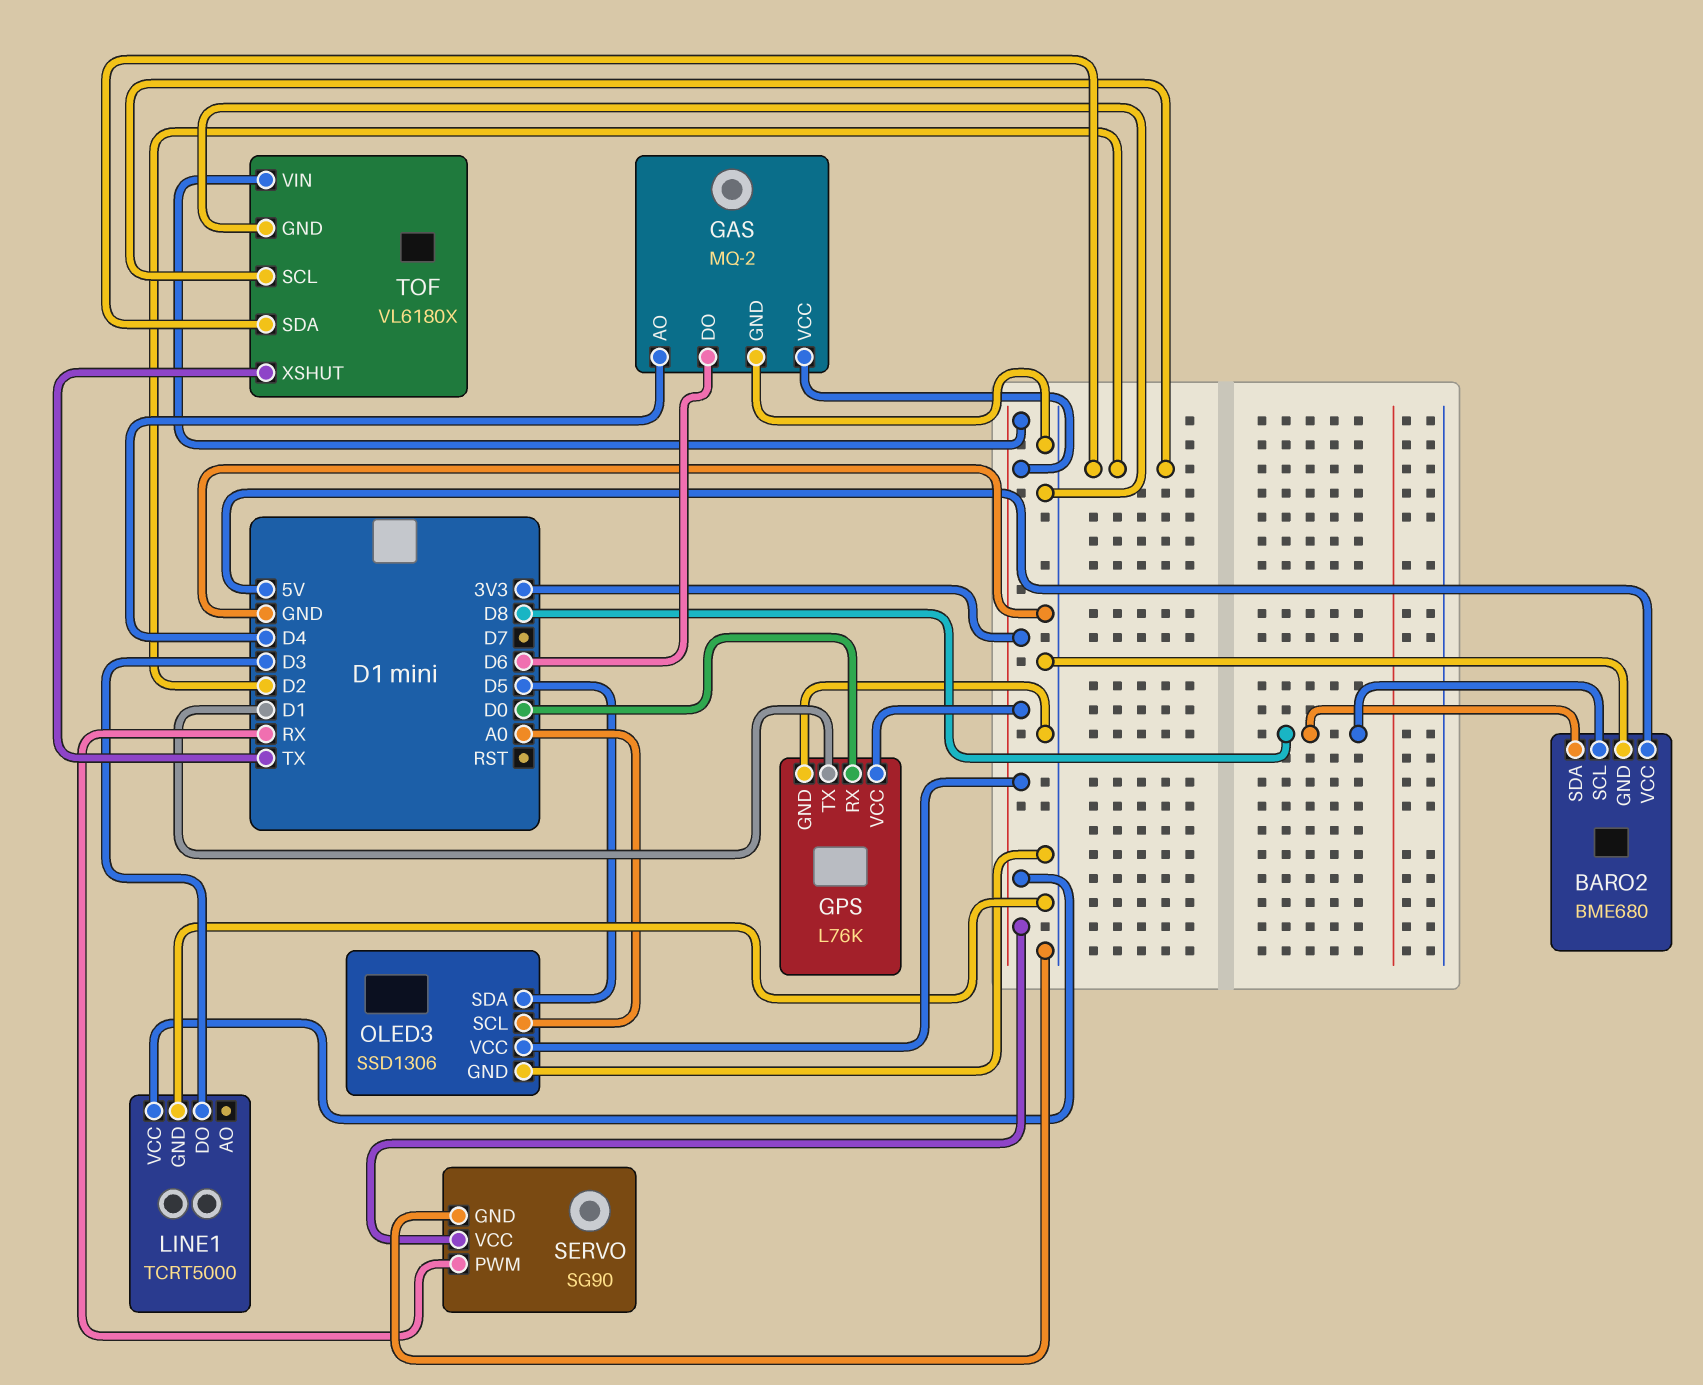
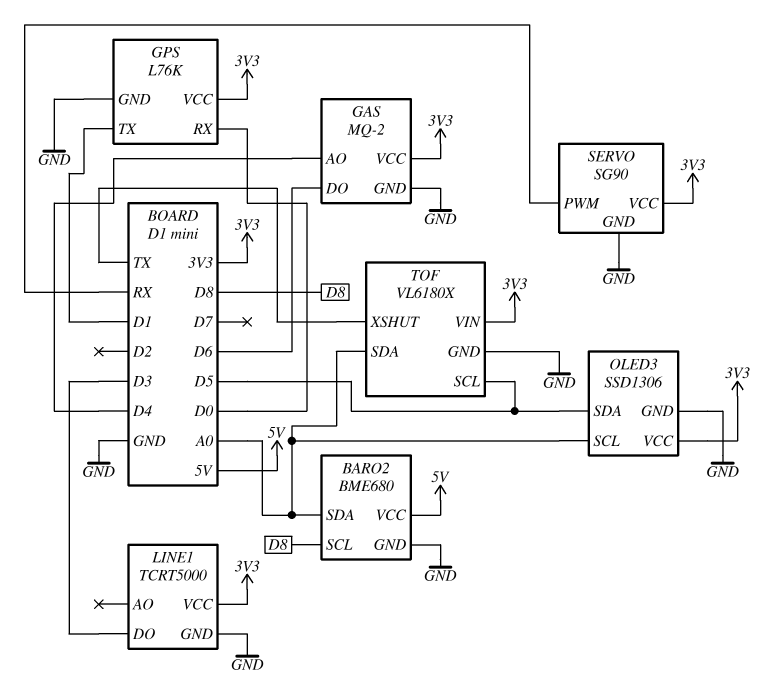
BARO2 pin SDA: D8 -> A0
TOF pin SCL: D2 -> D5
TOF pin SDA: D2 -> A0

